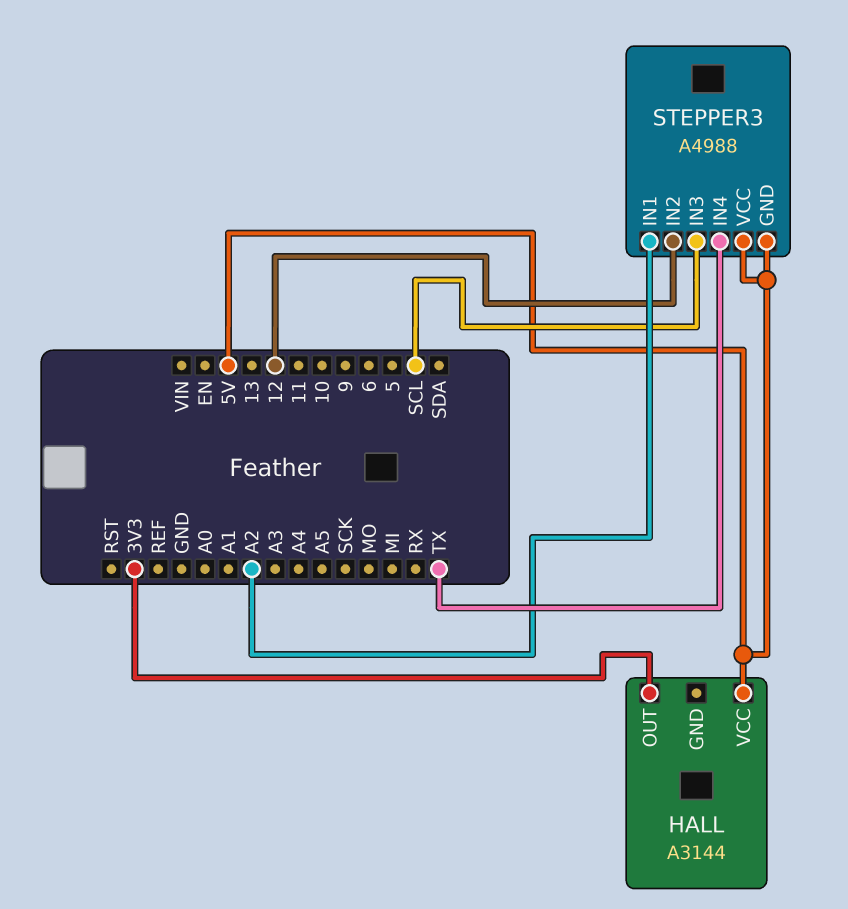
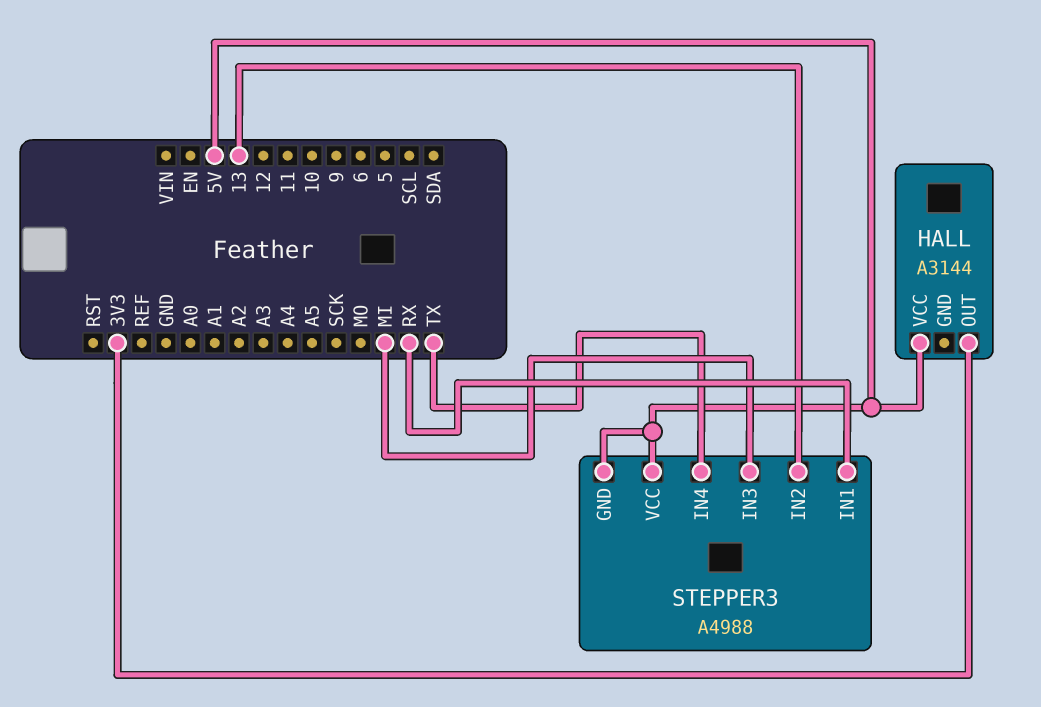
STEPPER3 pin IN1: A2 -> RX
STEPPER3 pin IN2: 12 -> 13
STEPPER3 pin IN3: SCL -> MI

